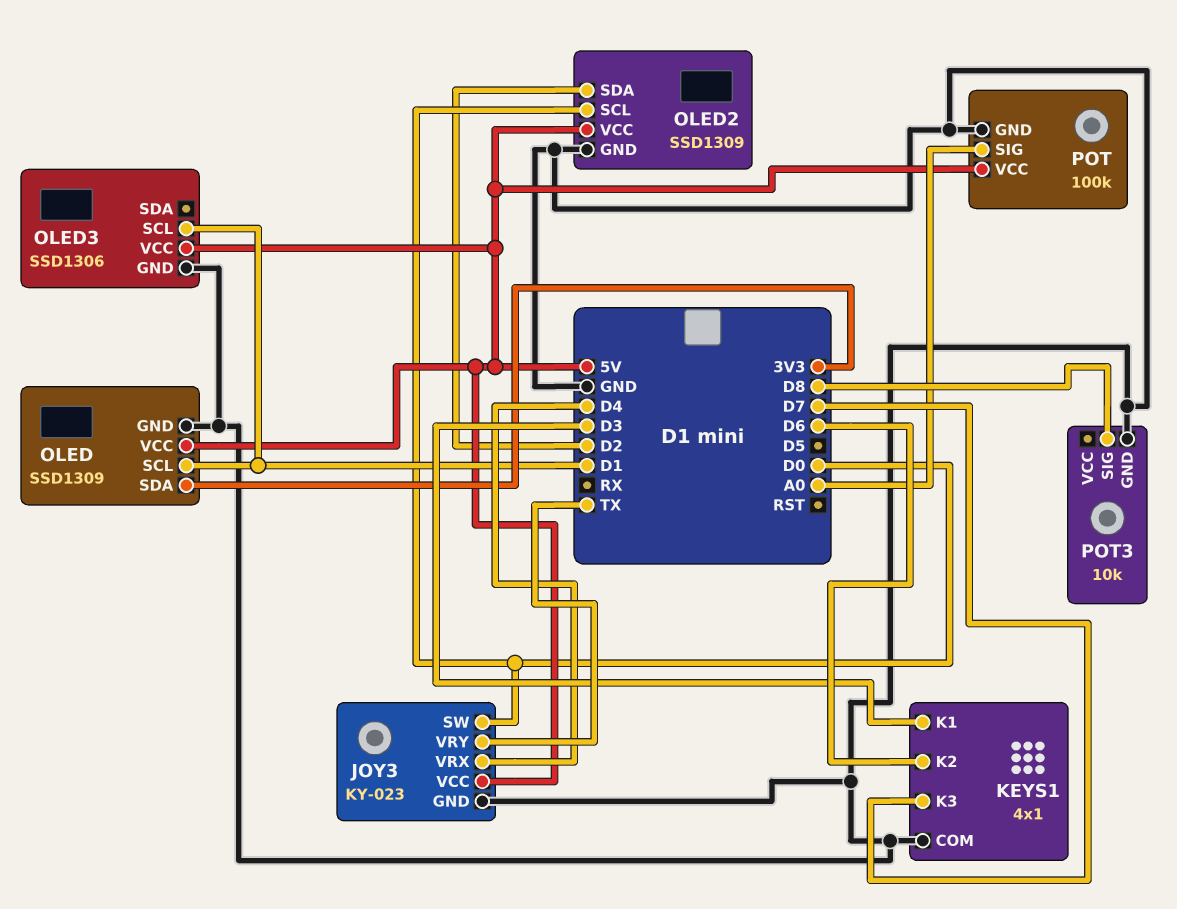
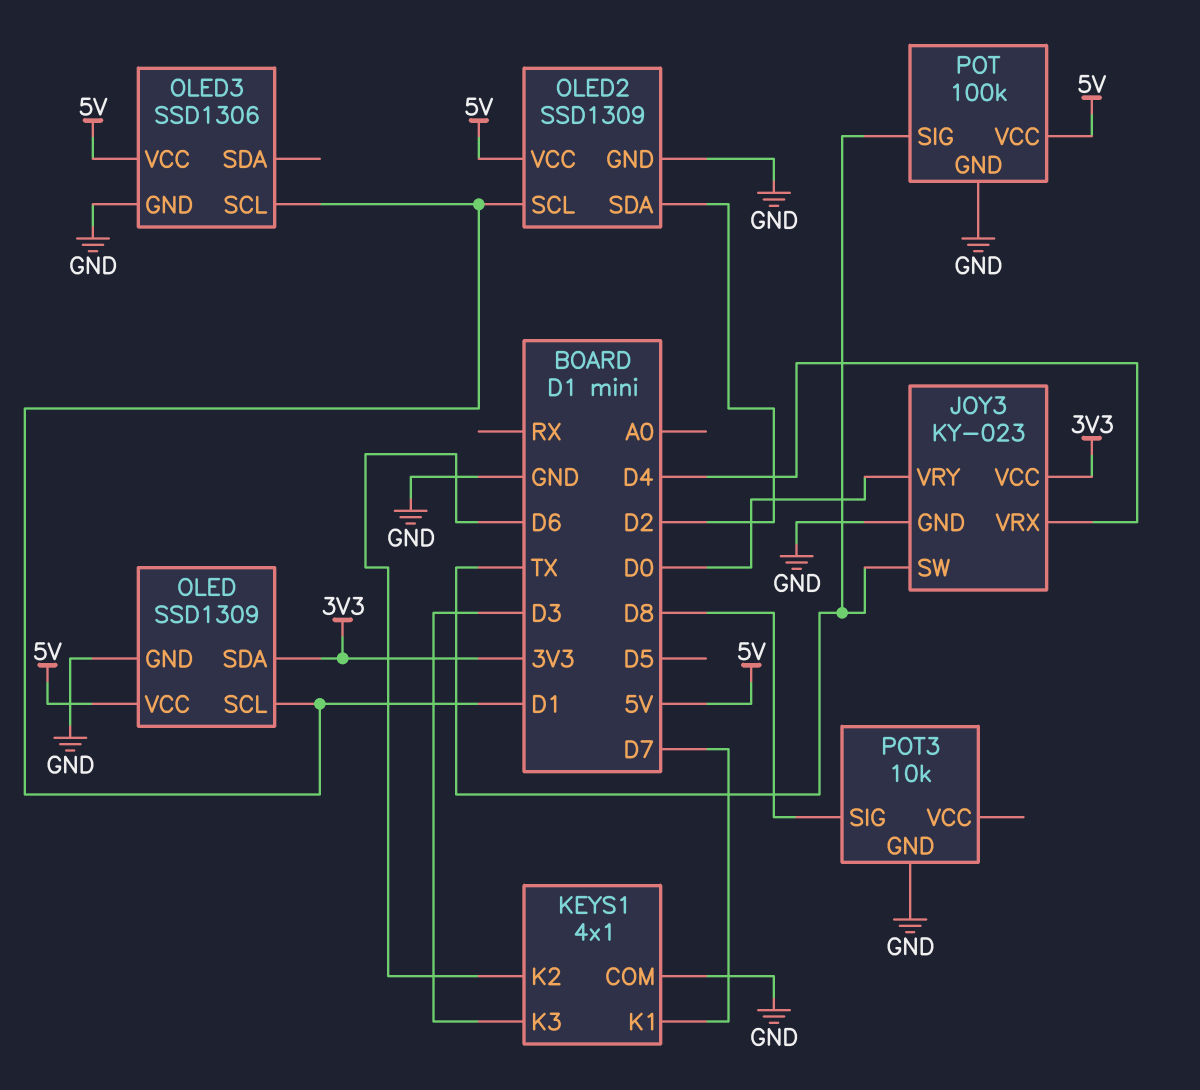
JOY3 pin SW: D0 -> TX
JOY3 pin VCC: 5V -> 3V3
JOY3 pin VRY: TX -> D0
KEYS1 pin K1: D3 -> D7
KEYS1 pin K3: D7 -> D3
OLED2 pin SCL: D0 -> D1
POT pin SIG: A0 -> TX

